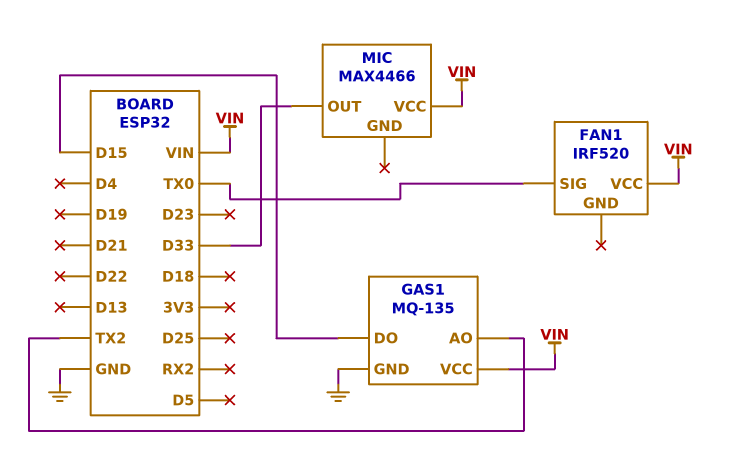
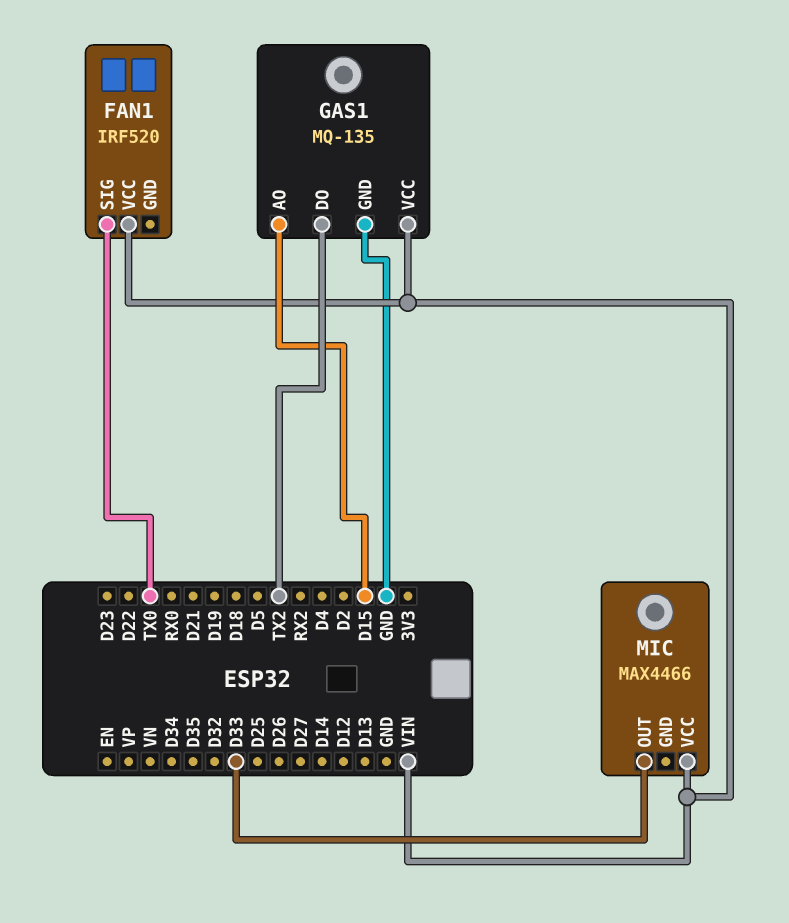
GAS1 pin AO: TX2 -> D15
GAS1 pin DO: D15 -> TX2

